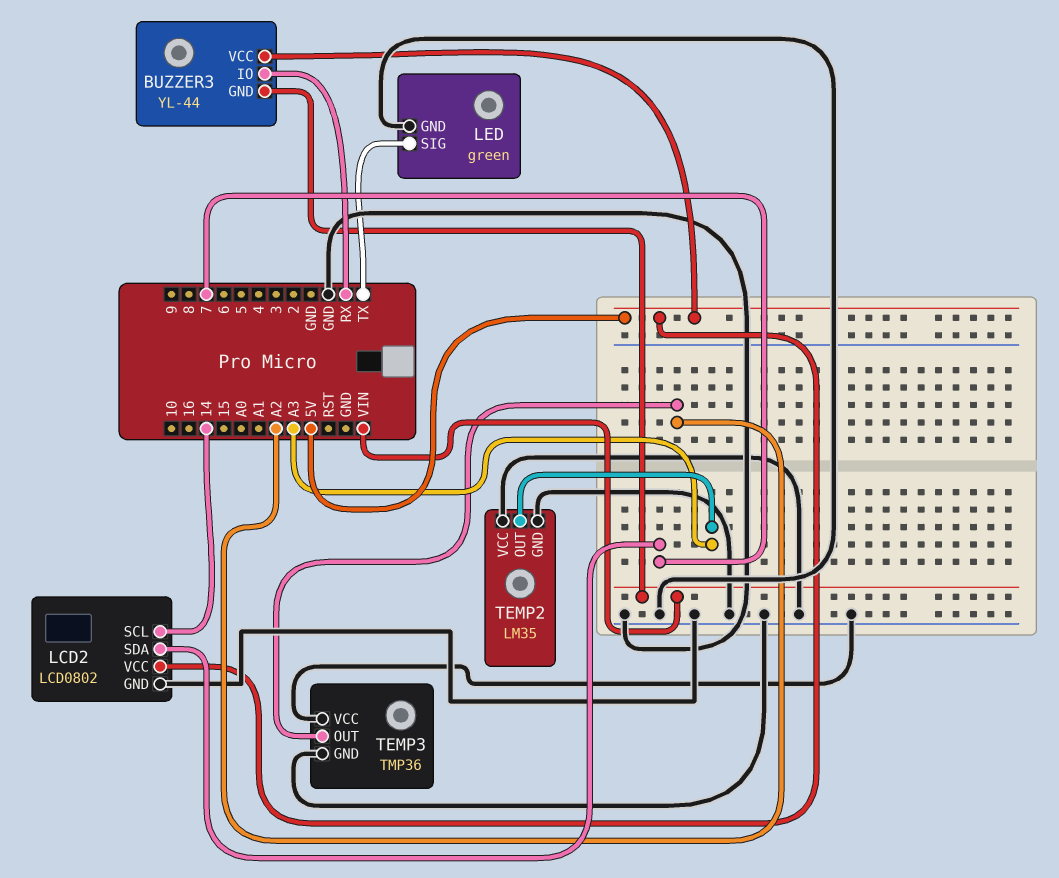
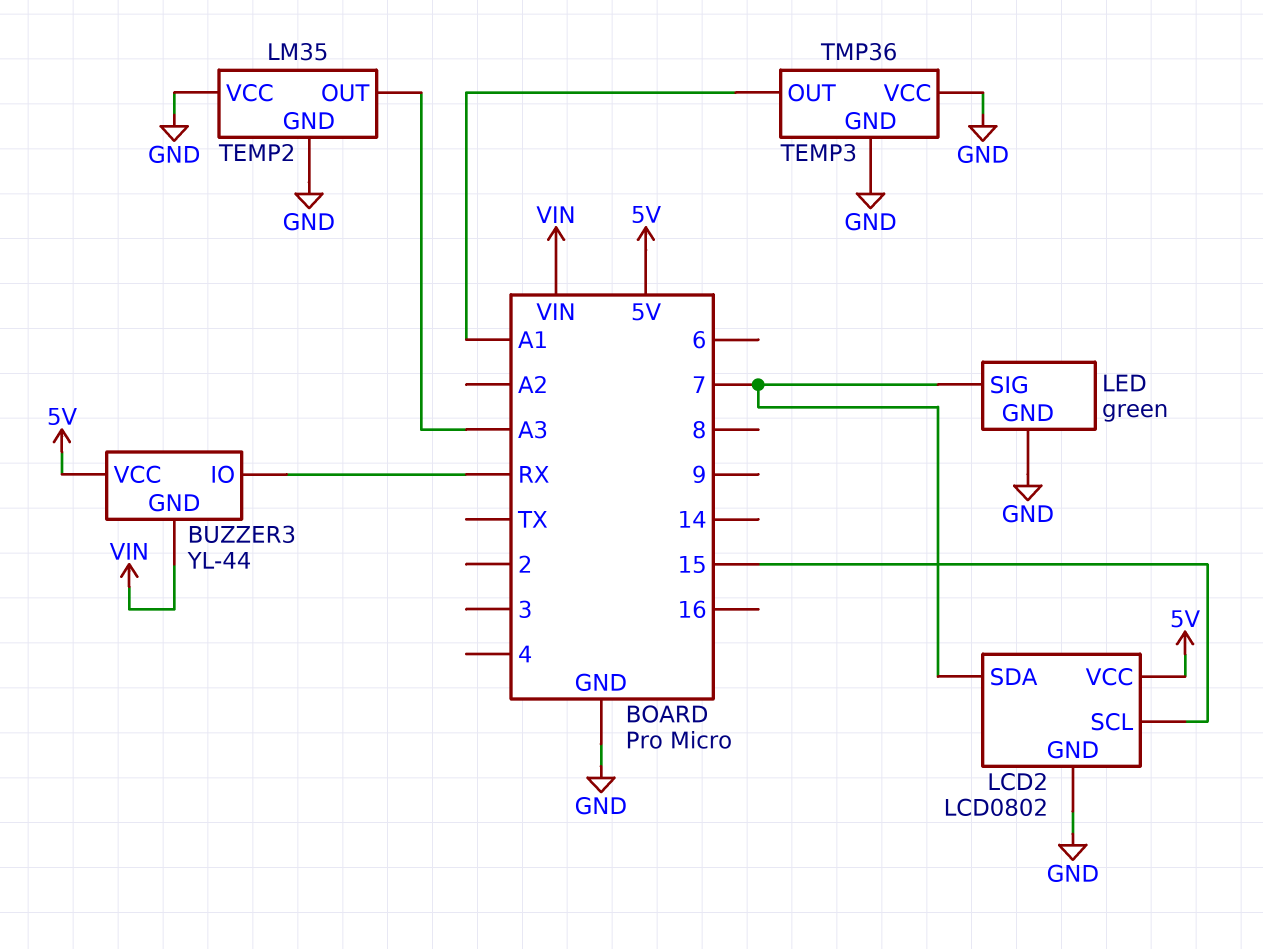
LCD2 pin SCL: 14 -> 15
LED pin SIG: TX -> 7
TEMP3 pin OUT: A2 -> A1

